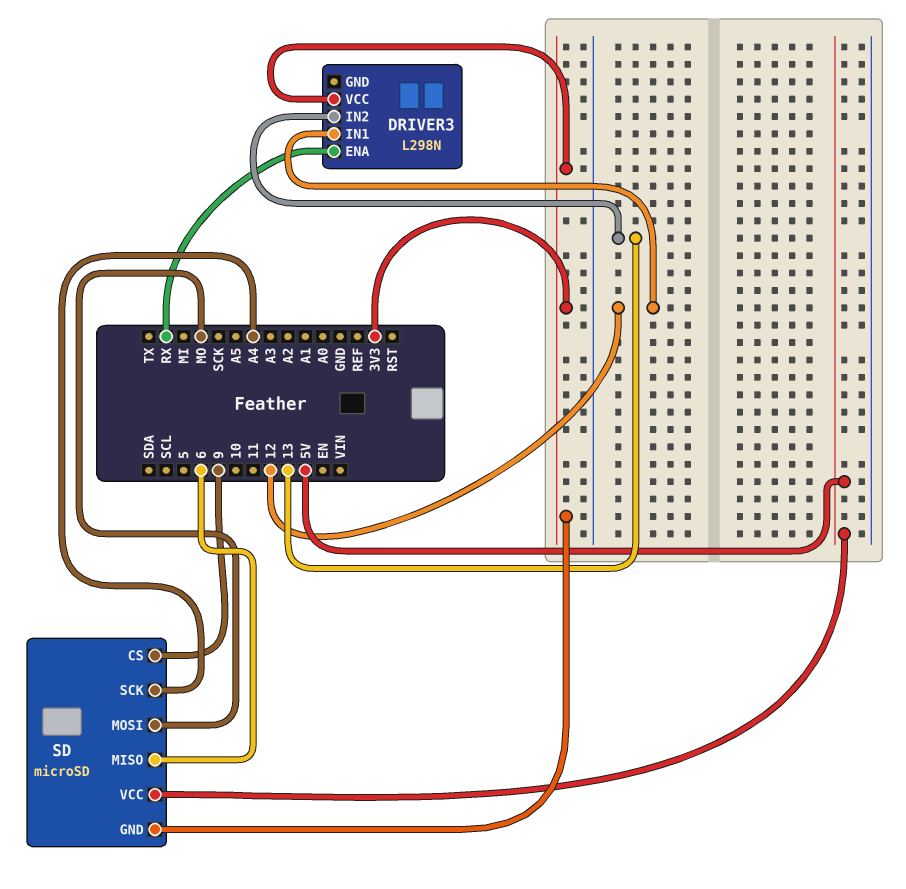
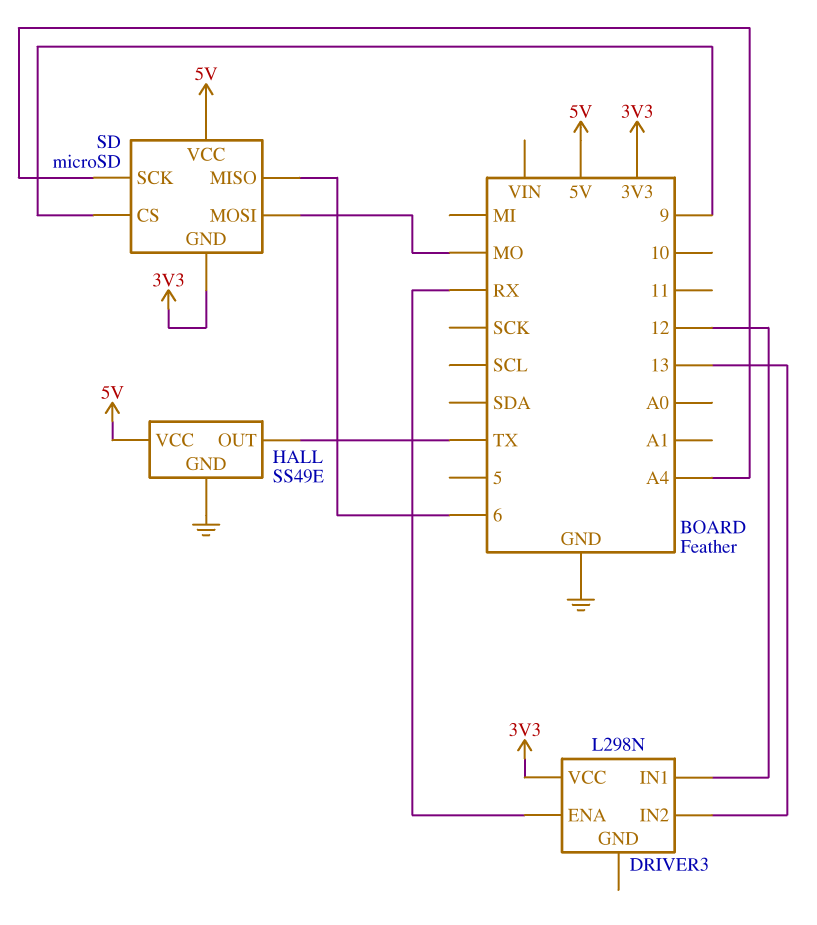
HALL: none -> SS49E
HALL pin GND: none -> GND
HALL pin OUT: none -> TX
HALL pin VCC: none -> 5V

